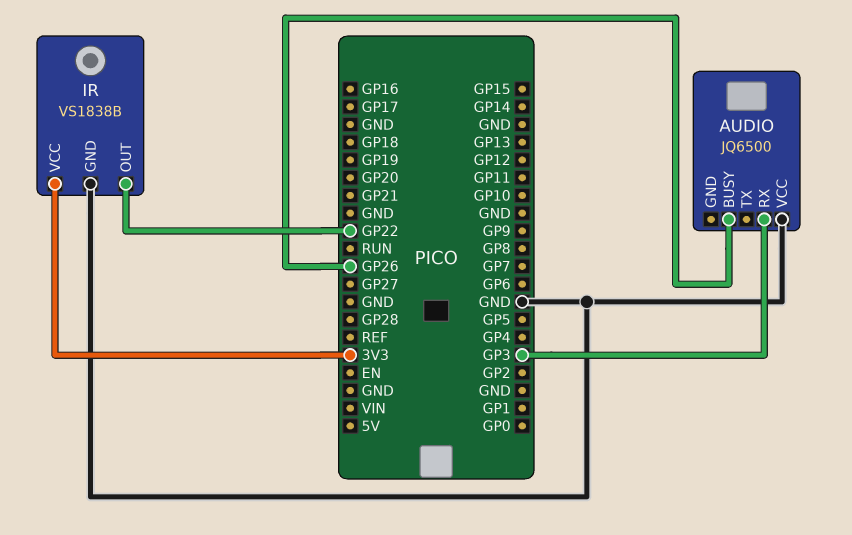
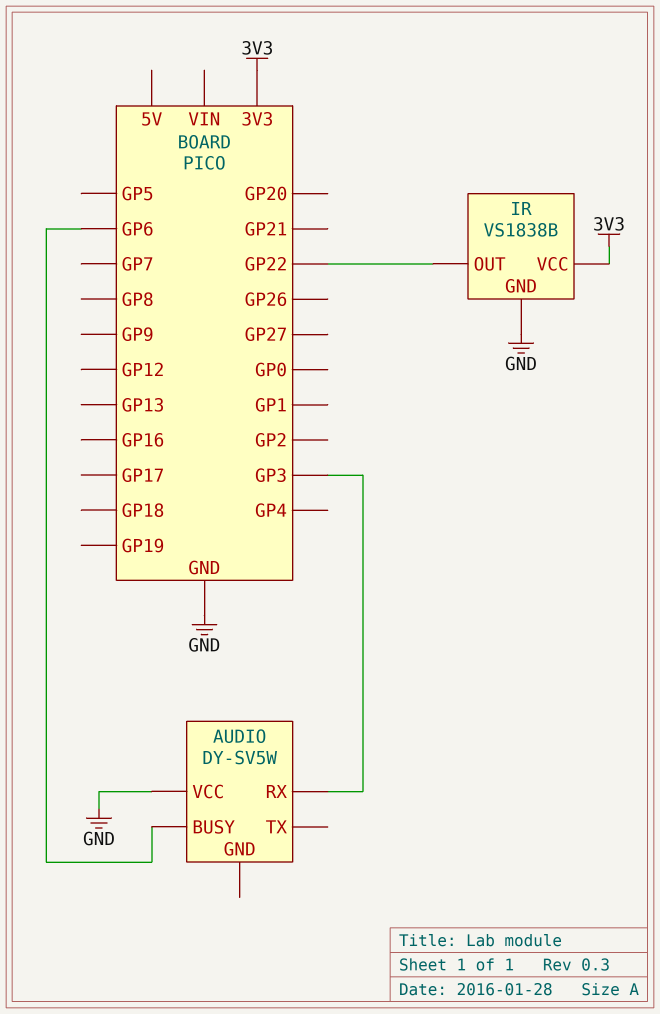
AUDIO: JQ6500 -> DY-SV5W
AUDIO pin BUSY: GP26 -> GP6

